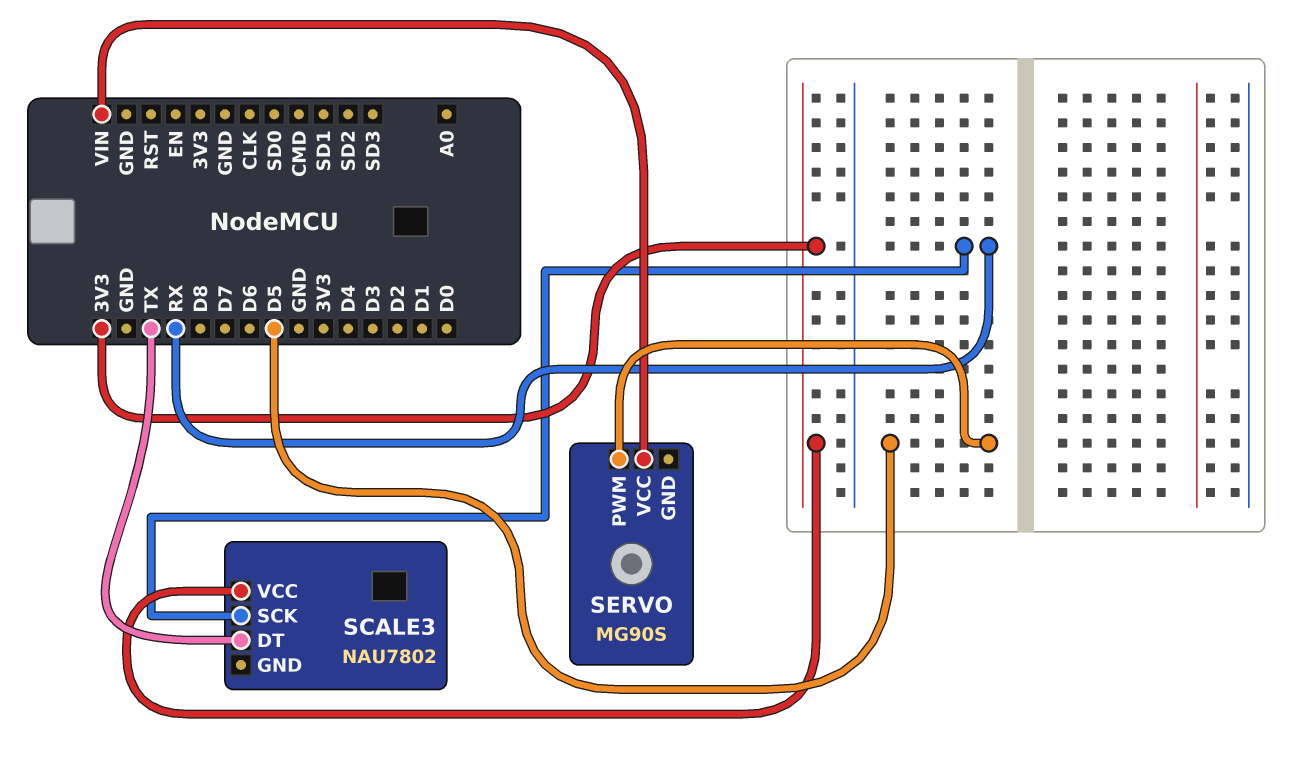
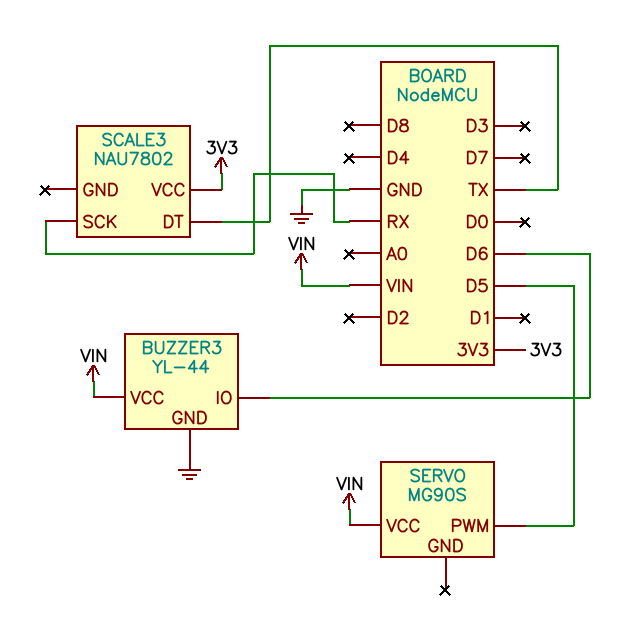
BUZZER3: none -> YL-44
BUZZER3 pin GND: none -> GND
BUZZER3 pin IO: none -> D6
BUZZER3 pin VCC: none -> VIN

